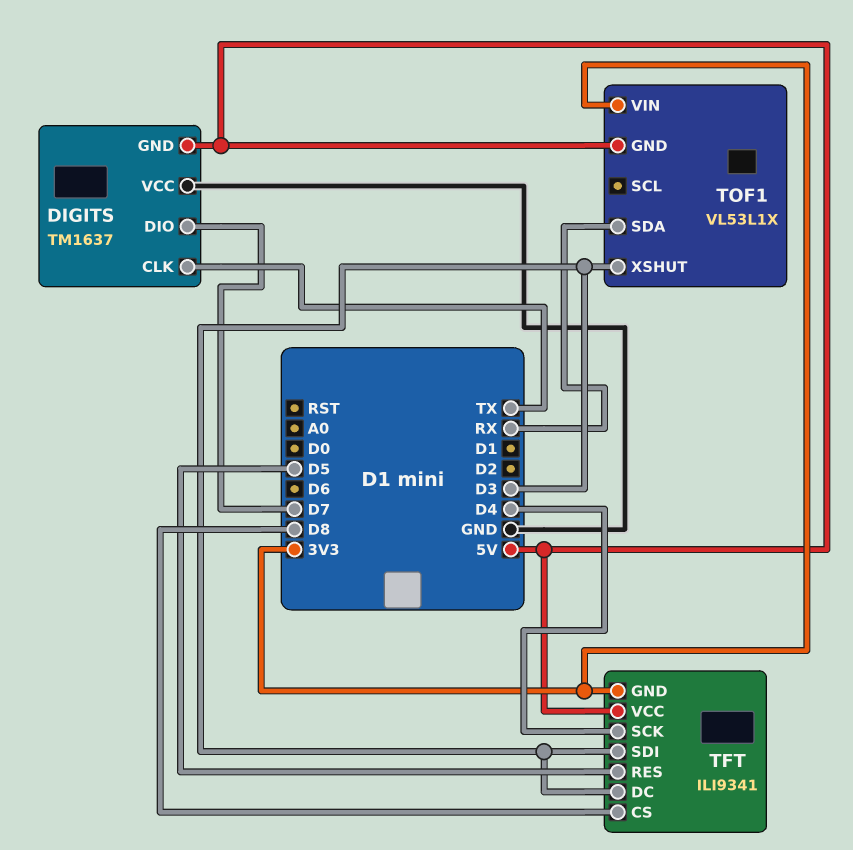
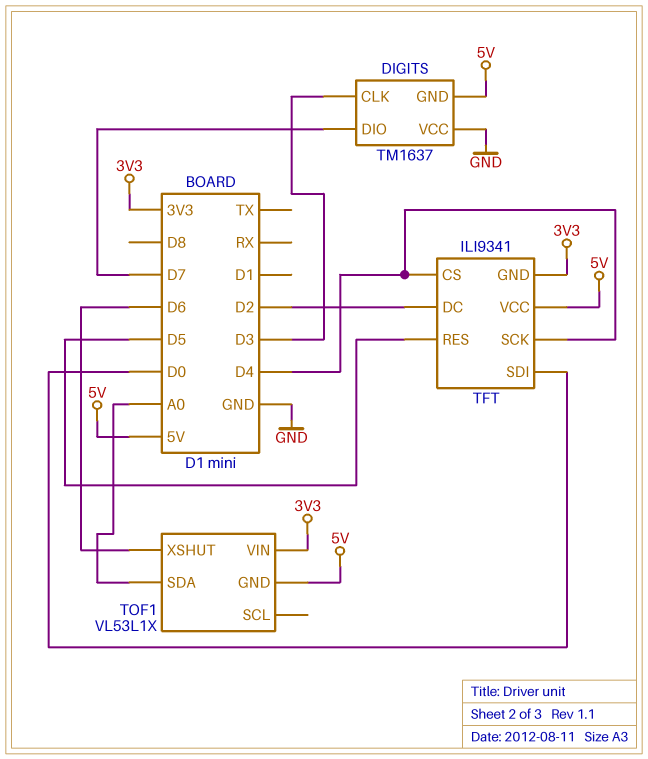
DIGITS pin CLK: TX -> D3
TFT pin CS: D8 -> D4
TFT pin DC: D3 -> D2
TFT pin SDI: D3 -> D0
TOF1 pin SDA: RX -> A0
TOF1 pin XSHUT: D3 -> D6

